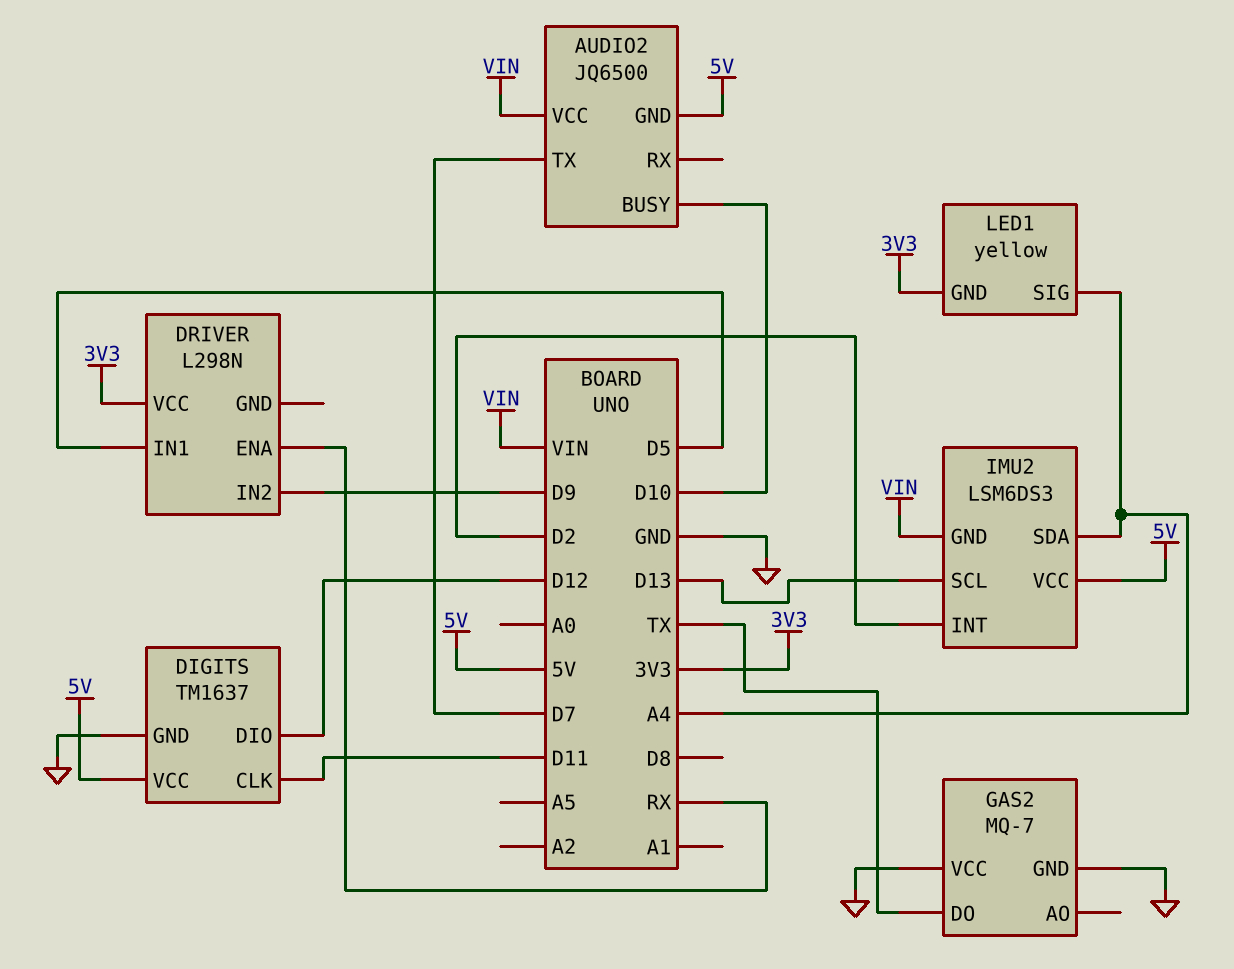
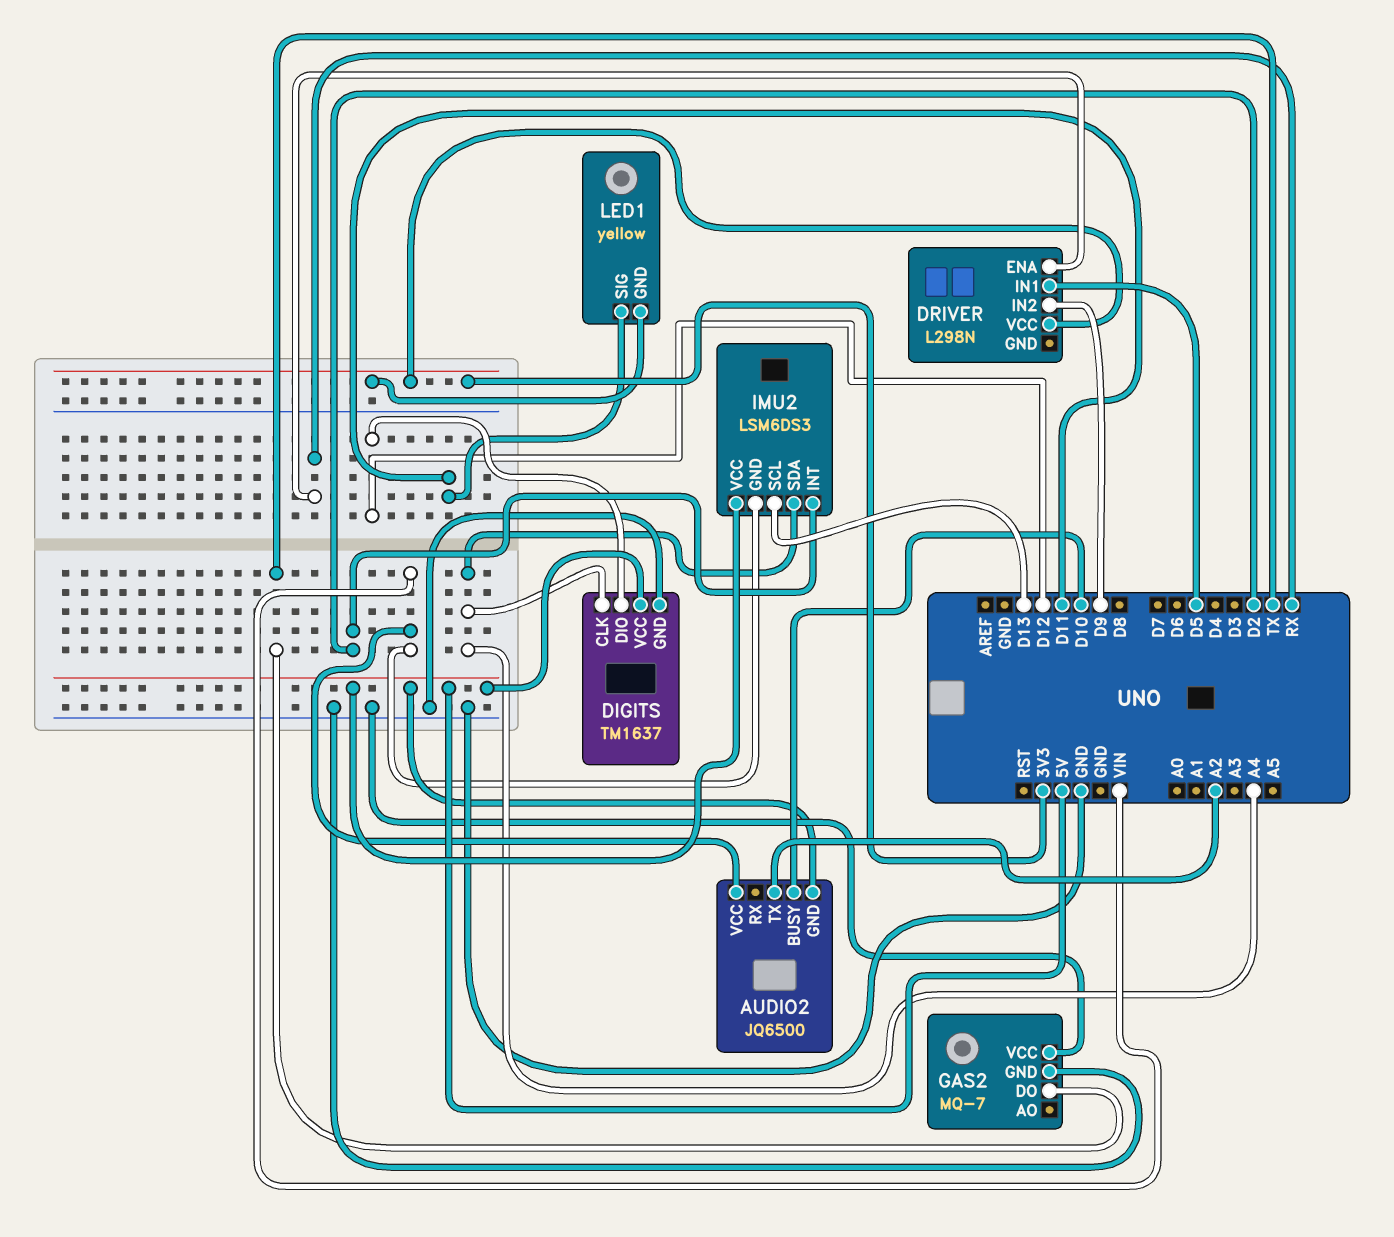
AUDIO2 pin TX: D7 -> A2
DIGITS pin CLK: D11 -> A4
LED1 pin SIG: A4 -> D11

